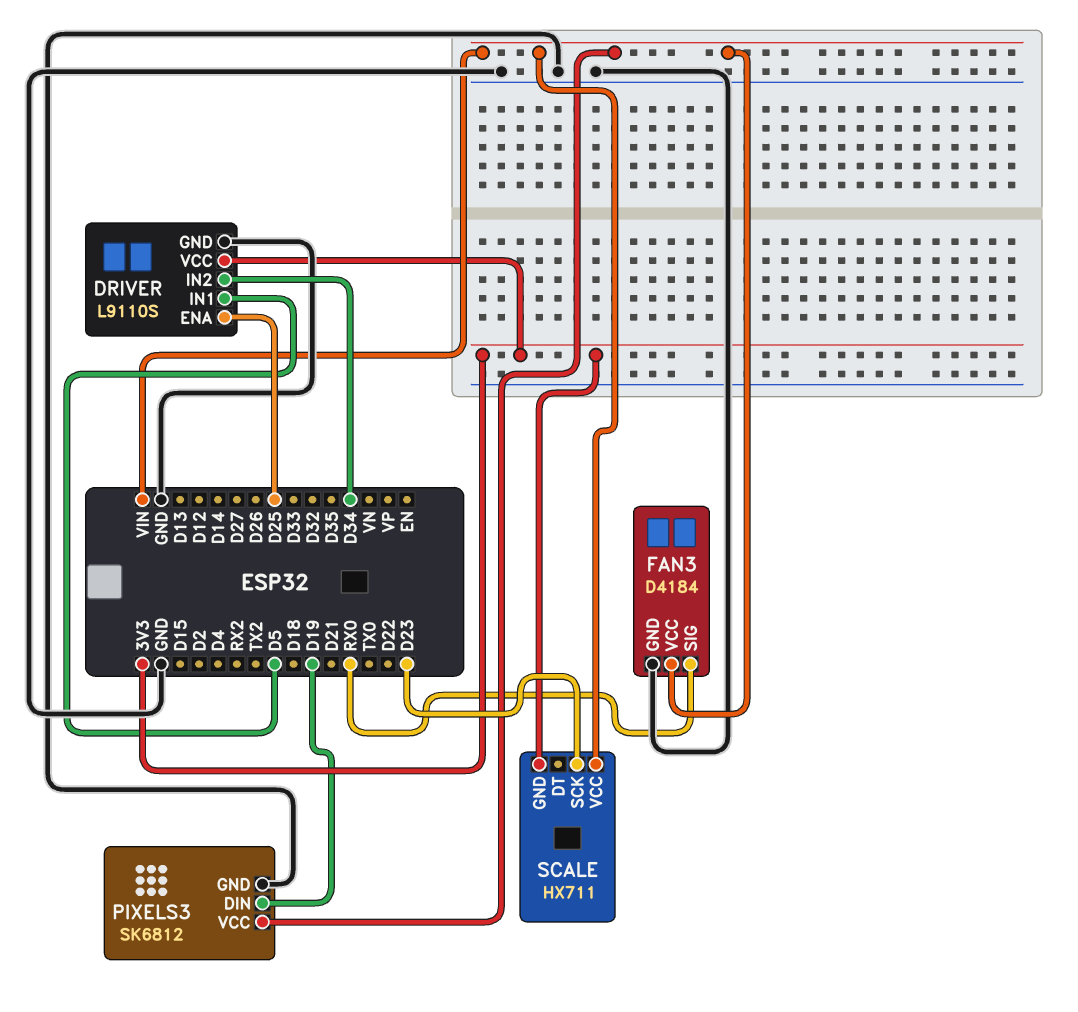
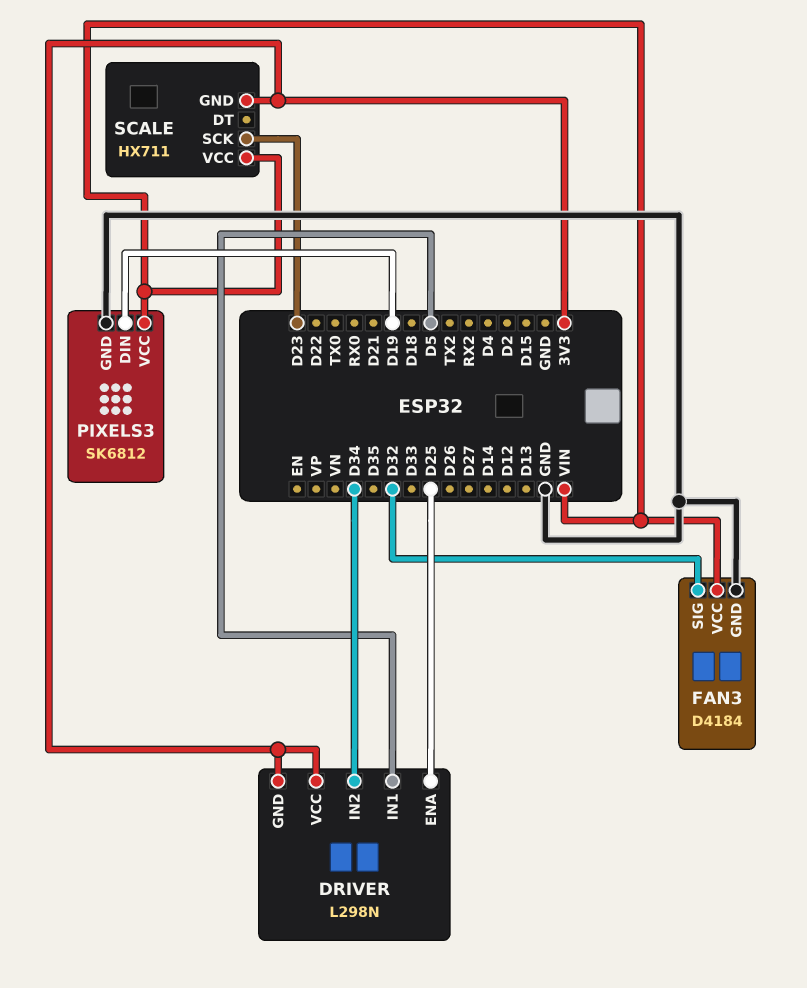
DRIVER: L9110S -> L298N
DRIVER pin GND: GND -> 3V3
FAN3 pin SIG: RX0 -> D32

